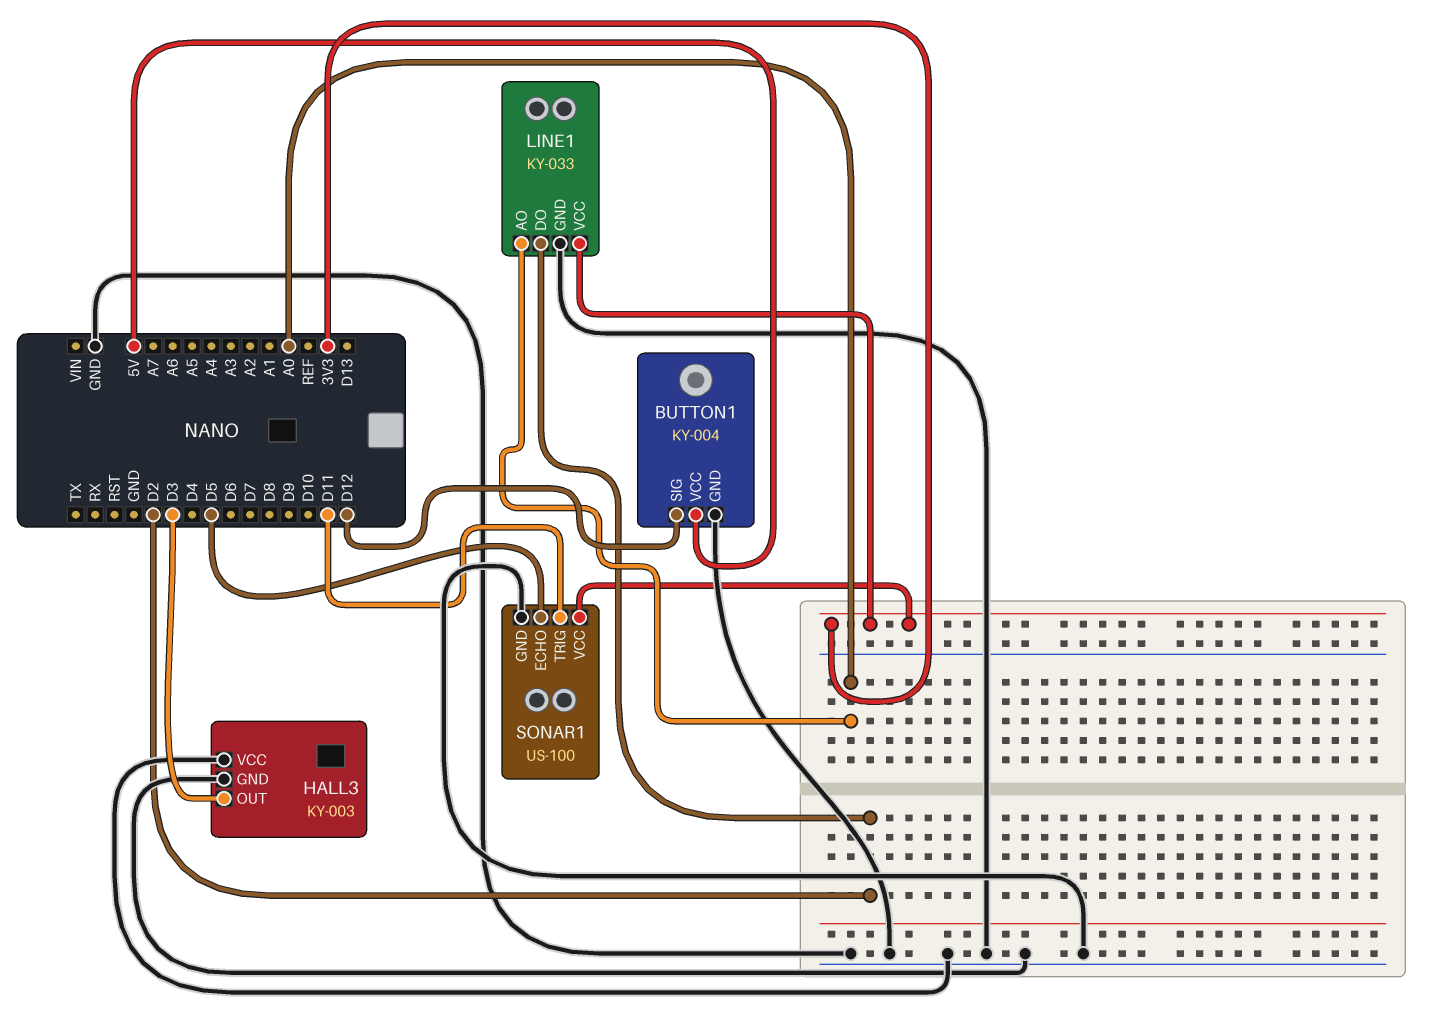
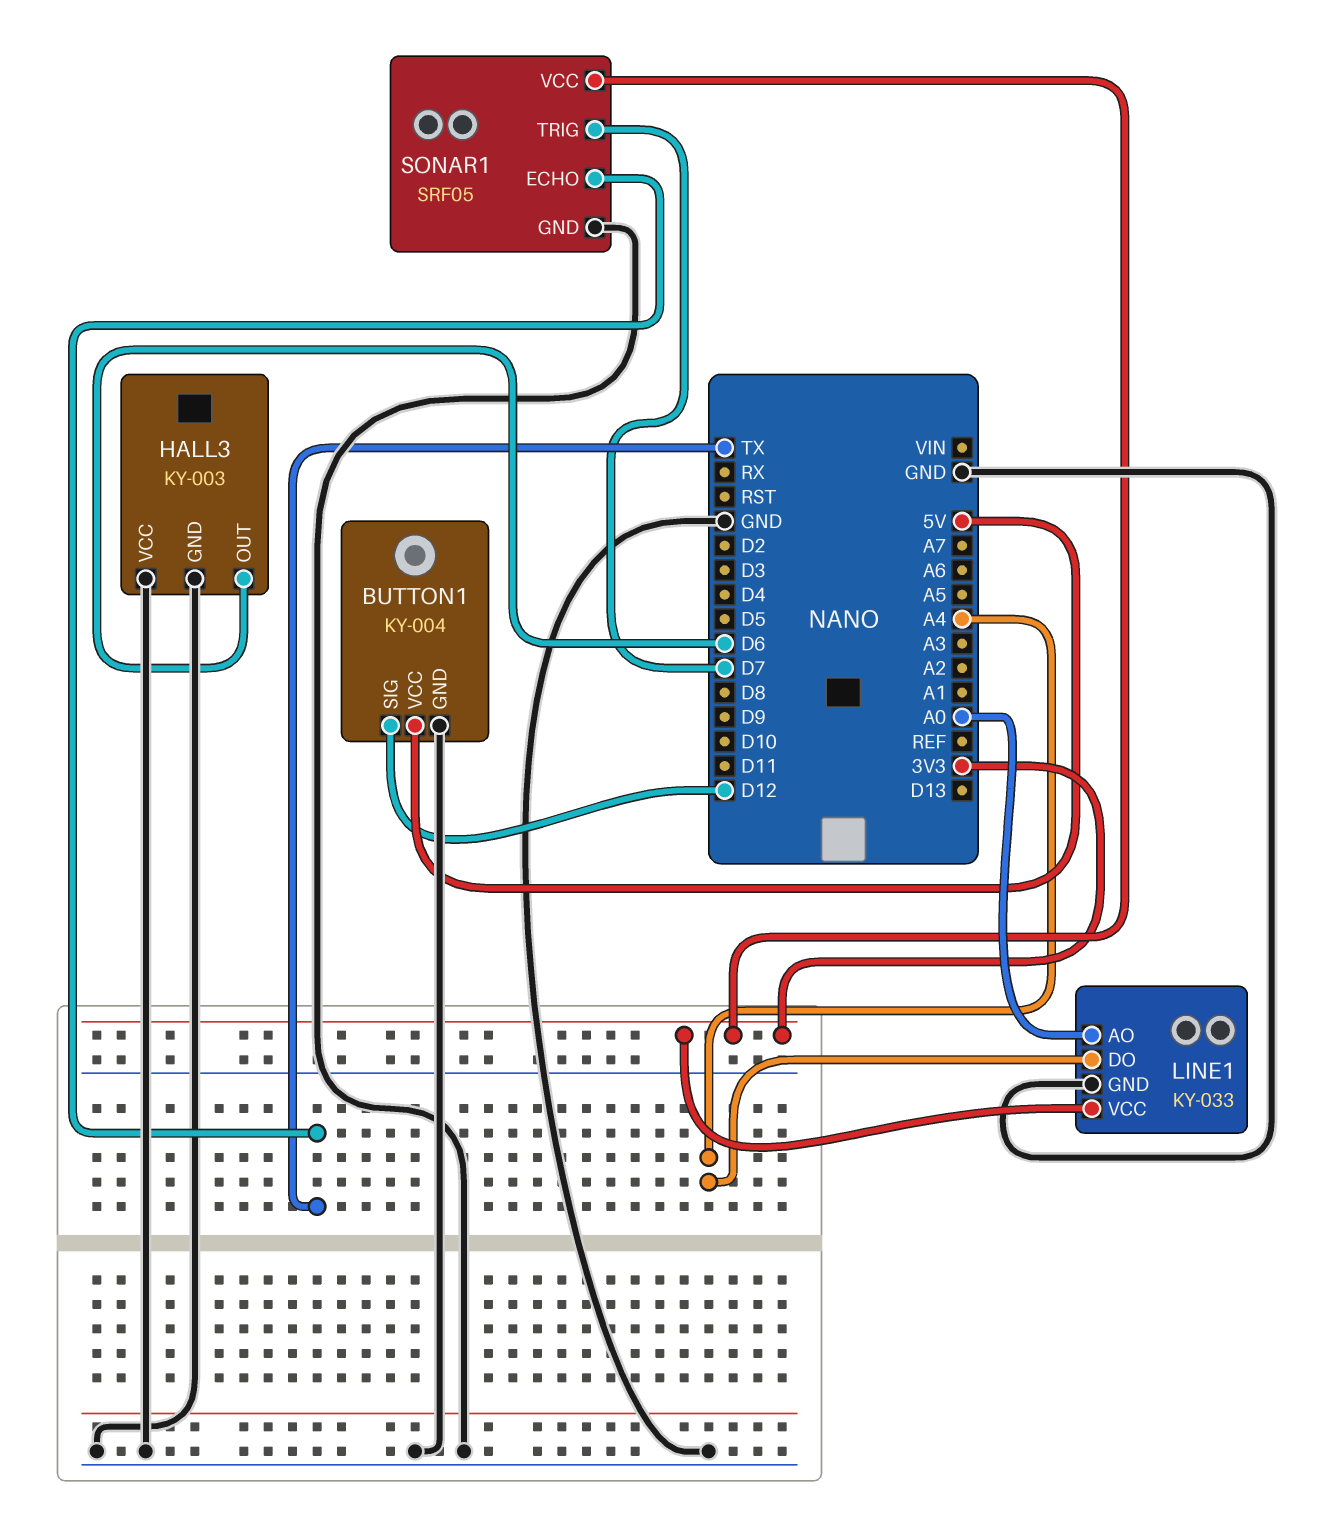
HALL3 pin OUT: D3 -> D6
LINE1 pin DO: D2 -> A4
SONAR1: US-100 -> SRF05
SONAR1 pin ECHO: D5 -> TX
SONAR1 pin TRIG: D11 -> D7

